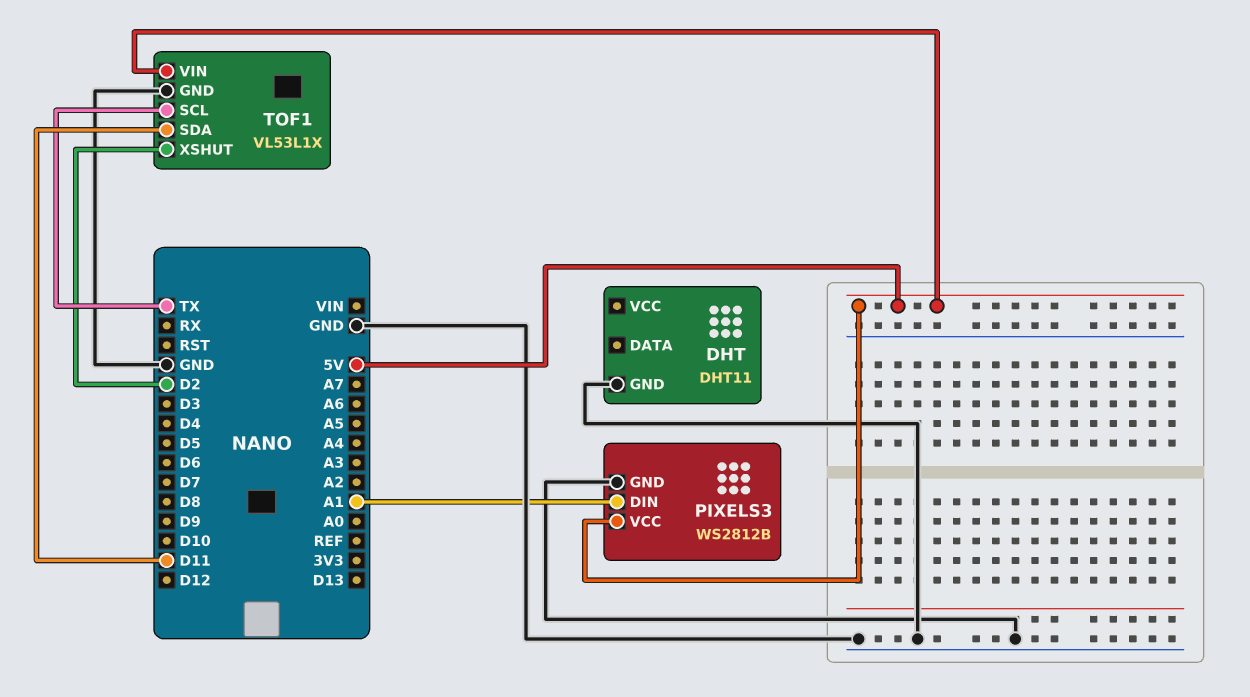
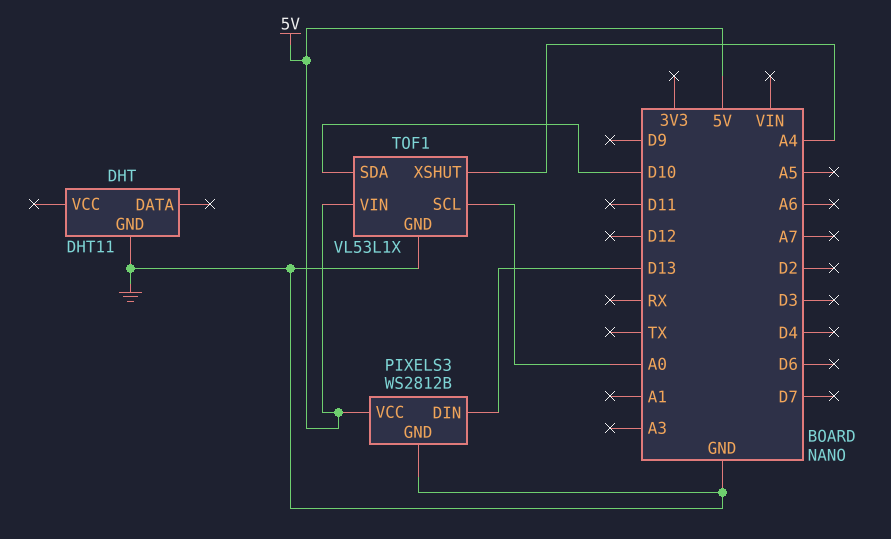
PIXELS3 pin DIN: A1 -> D13
TOF1 pin SCL: TX -> A0
TOF1 pin SDA: D11 -> D10
TOF1 pin XSHUT: D2 -> A4

